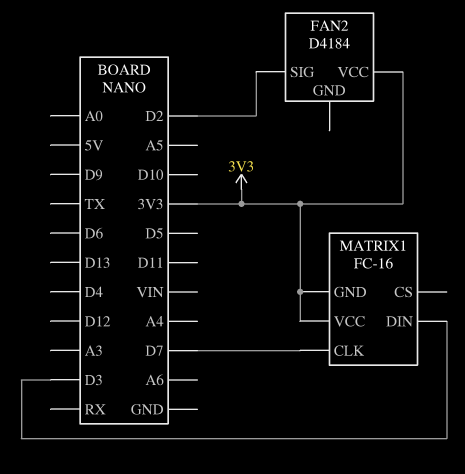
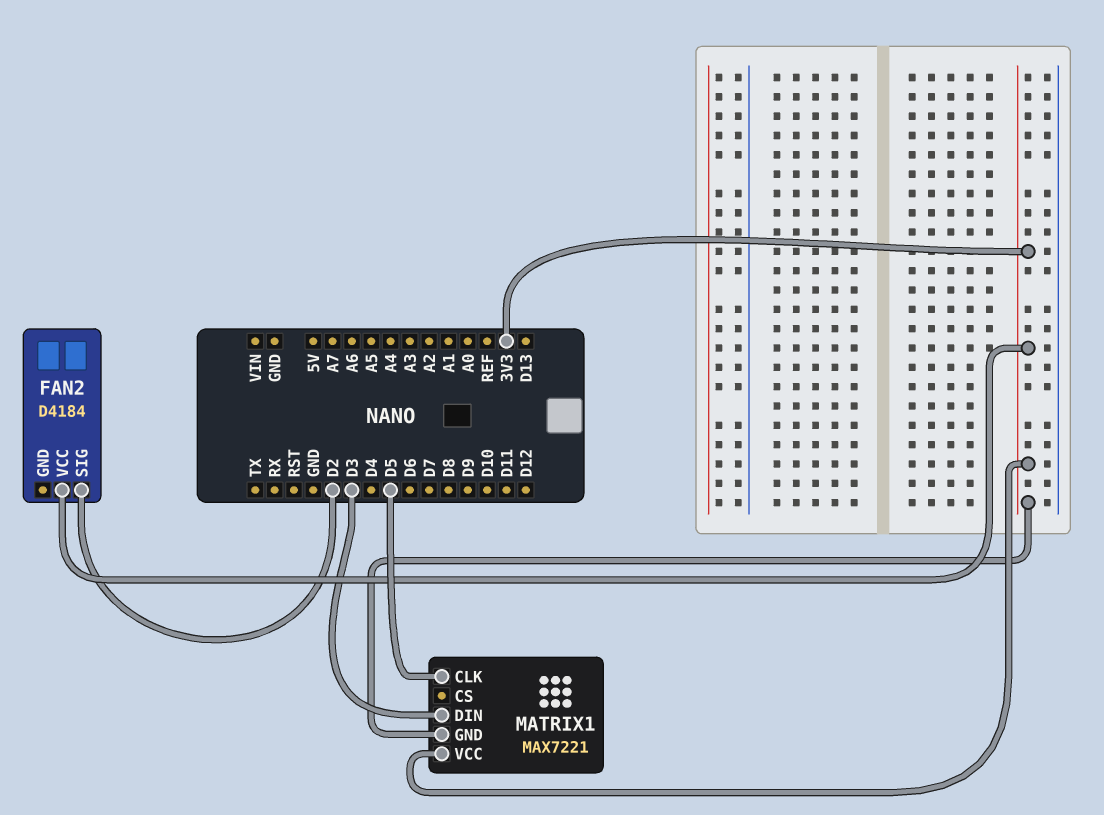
MATRIX1: FC-16 -> MAX7221
MATRIX1 pin CLK: D7 -> D5

